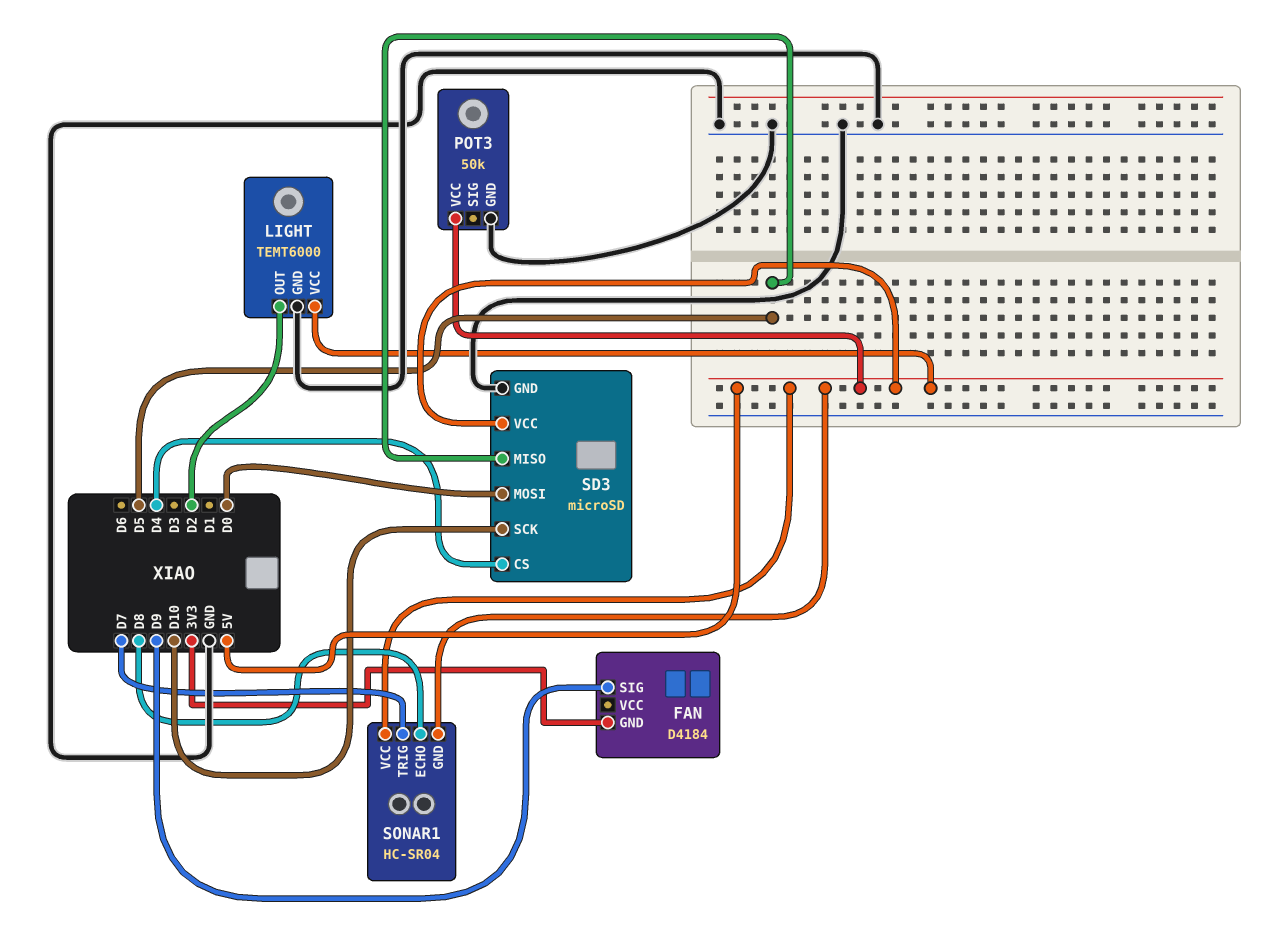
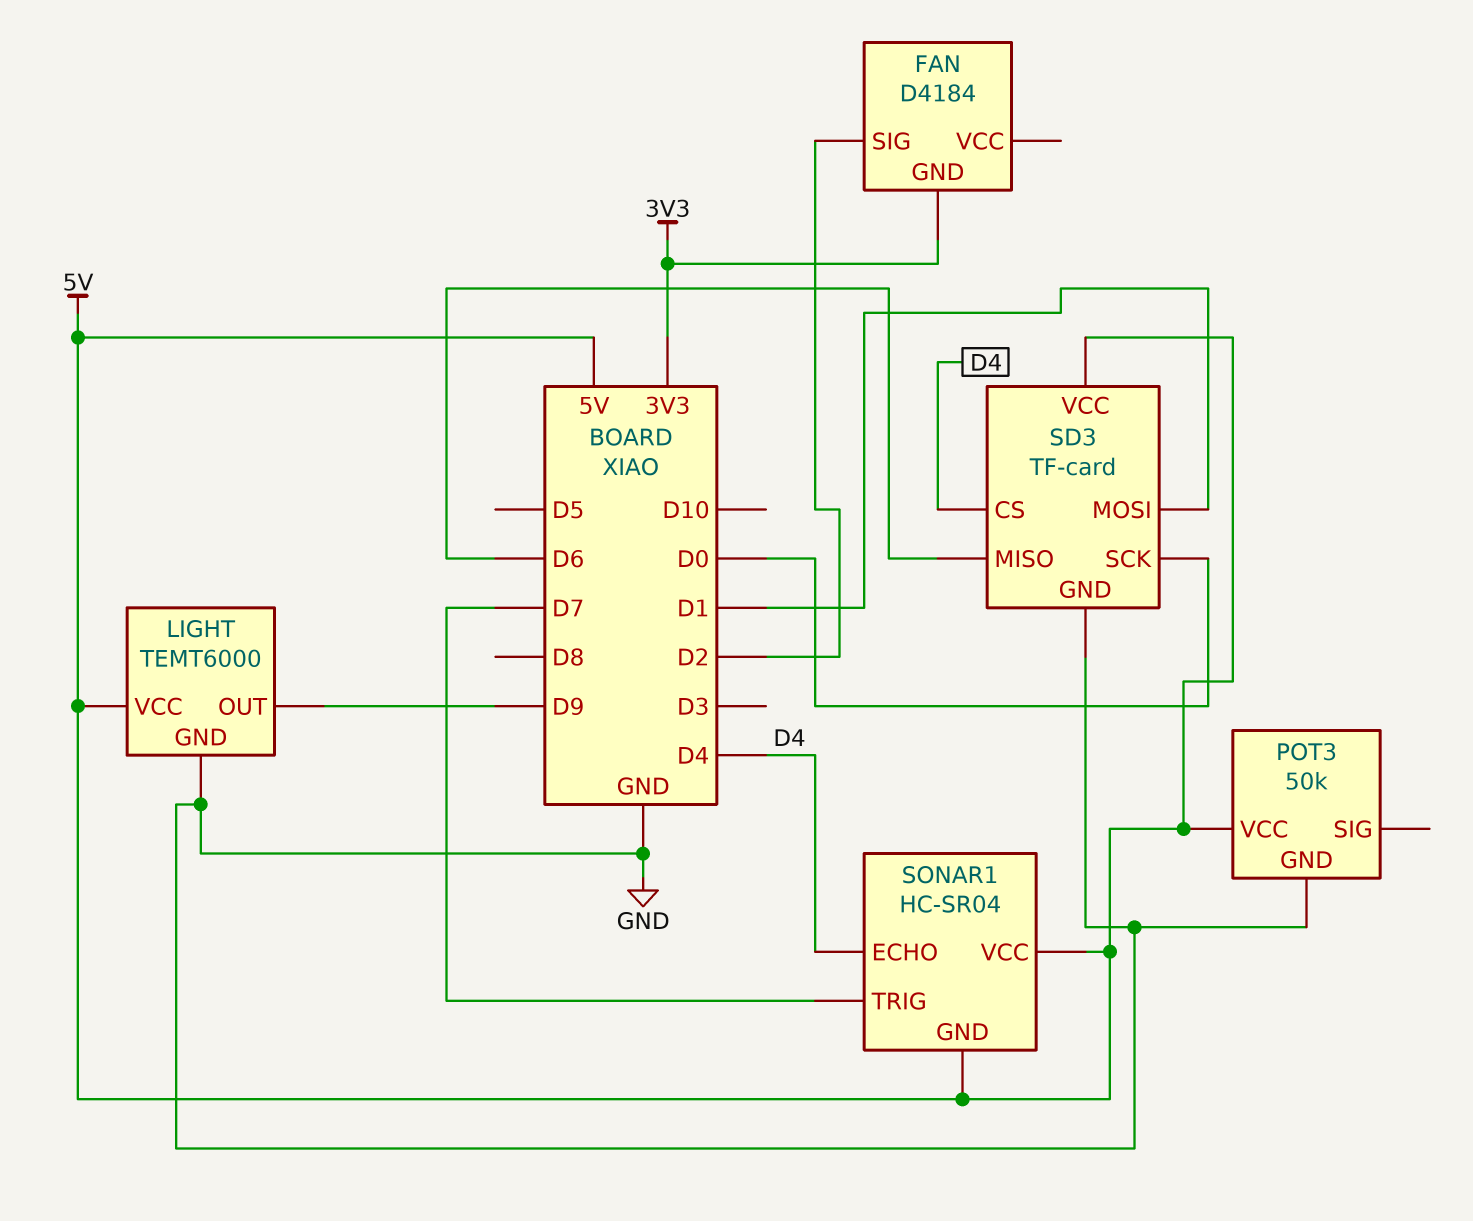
FAN pin SIG: D9 -> D2
LIGHT pin OUT: D2 -> D9
SD3: microSD -> TF-card
SD3 pin MISO: D5 -> D6
SD3 pin MOSI: D0 -> D1
SD3 pin SCK: D10 -> D0
SONAR1 pin ECHO: D8 -> D4

